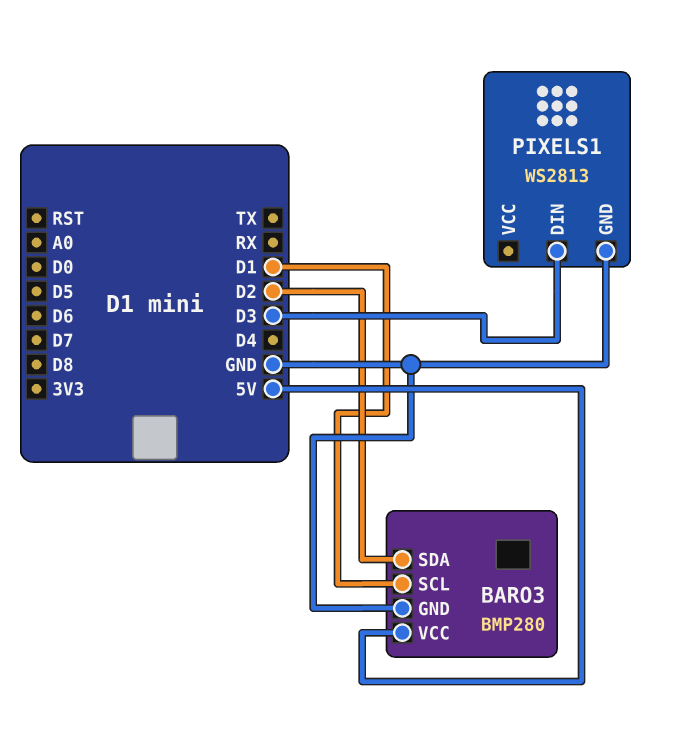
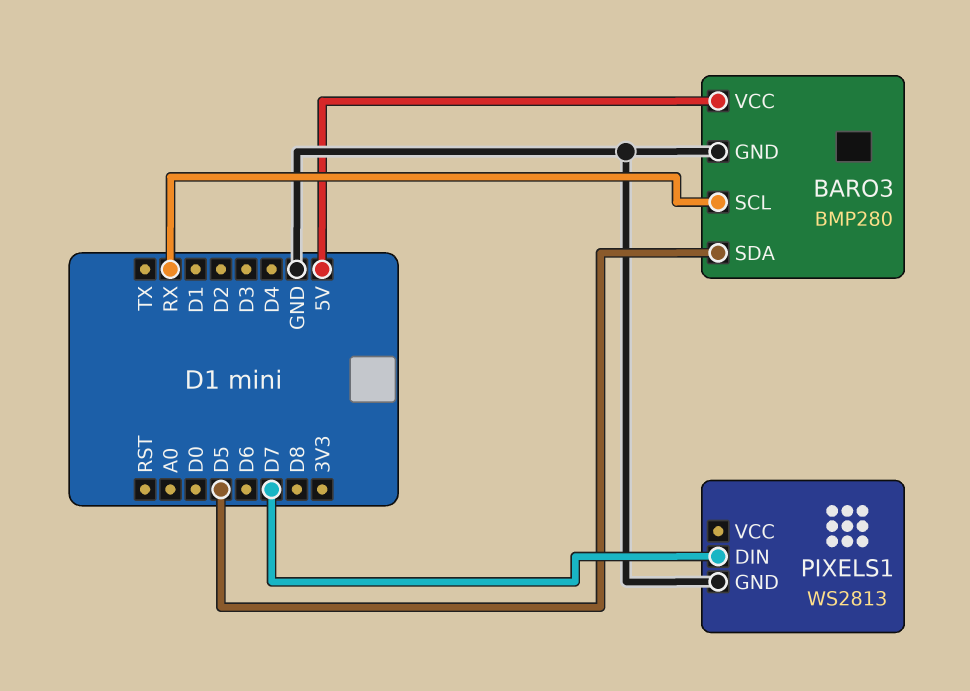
BARO3 pin SCL: D1 -> RX
BARO3 pin SDA: D2 -> D5
PIXELS1 pin DIN: D3 -> D7

